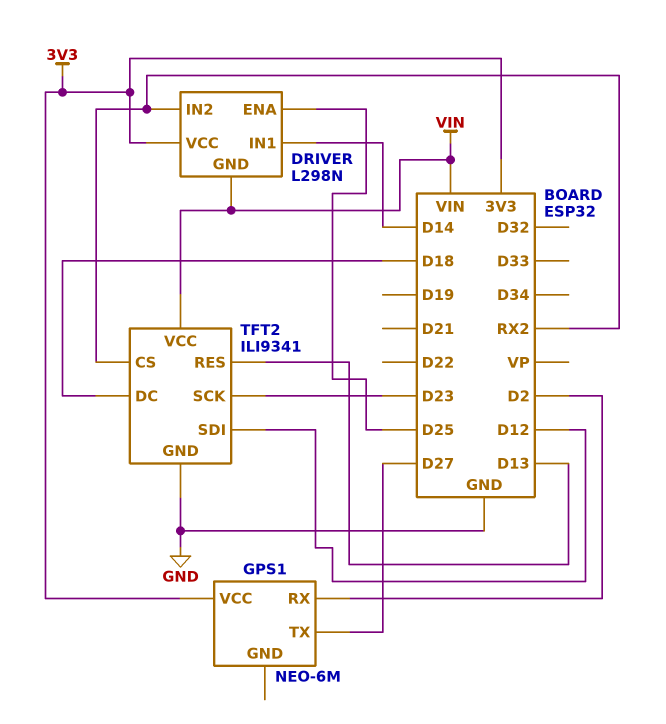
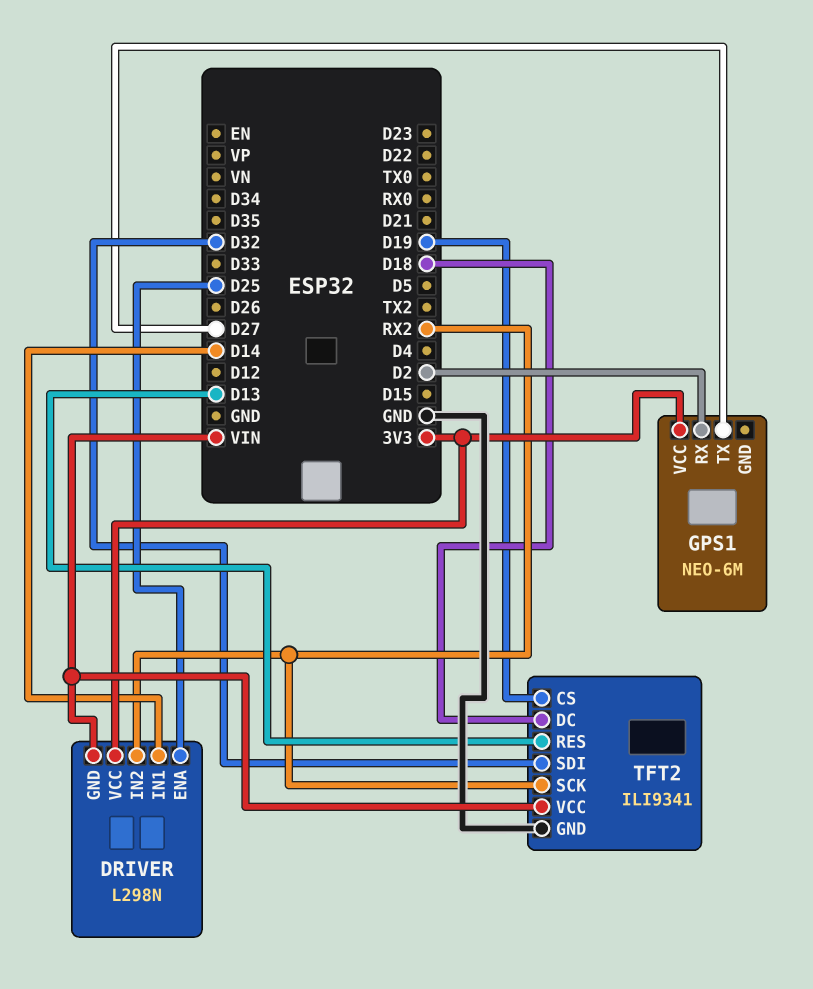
TFT2 pin CS: RX2 -> D19
TFT2 pin SCK: D23 -> RX2
TFT2 pin SDI: D12 -> D32

